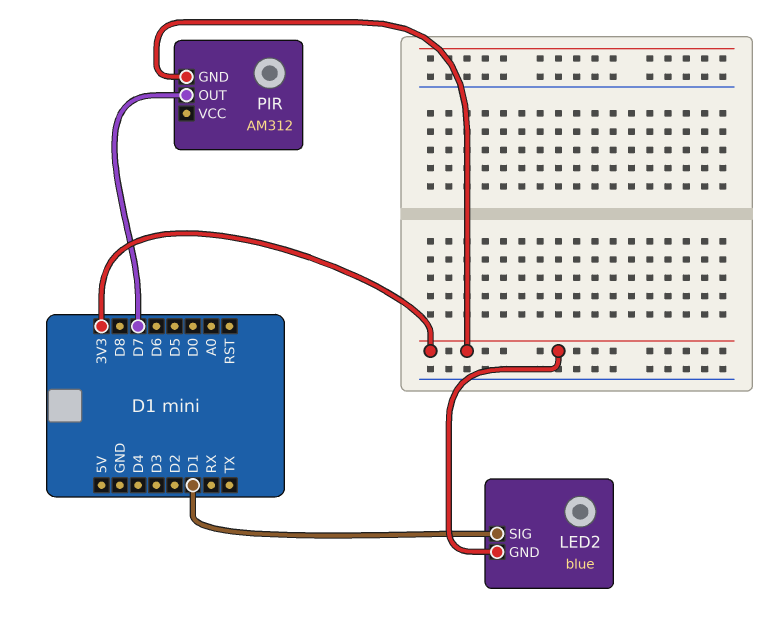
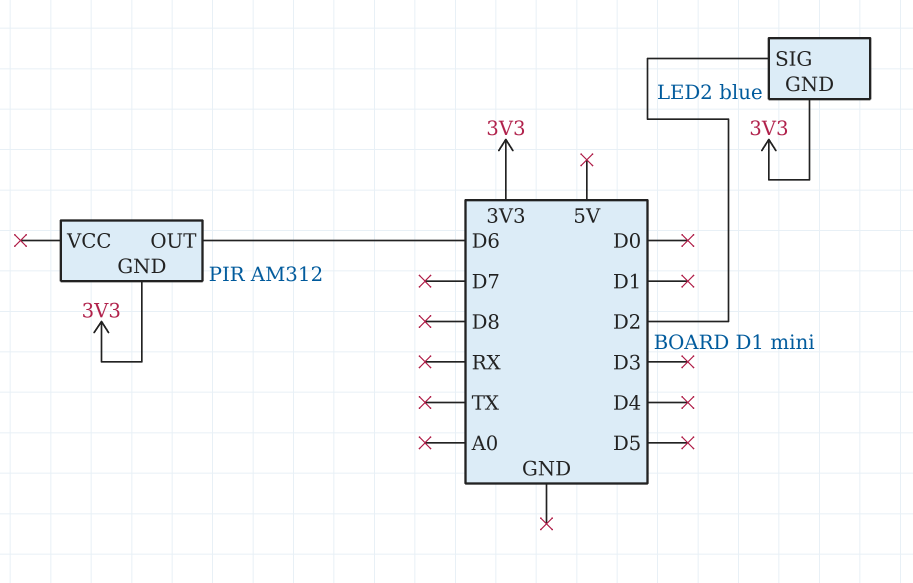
LED2 pin SIG: D1 -> D2
PIR pin OUT: D7 -> D6

